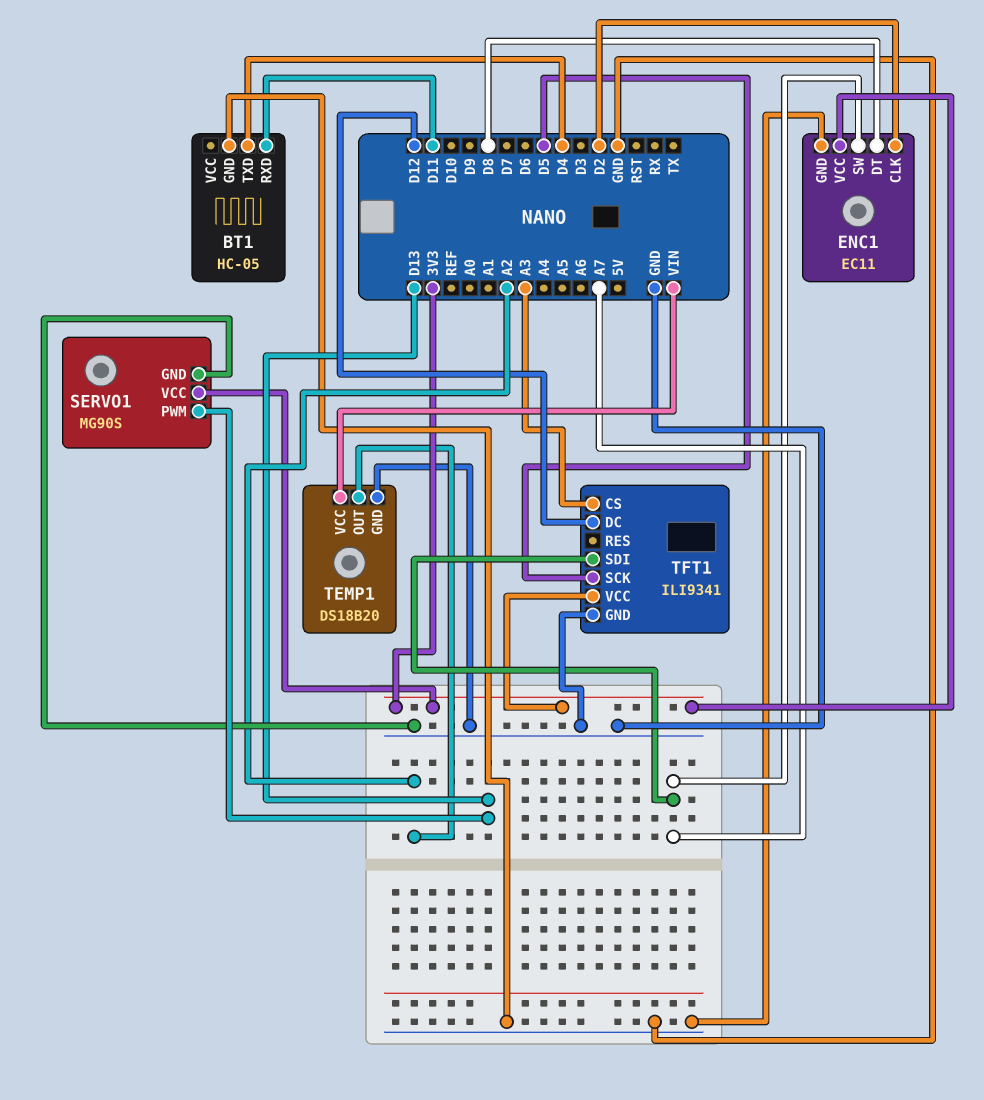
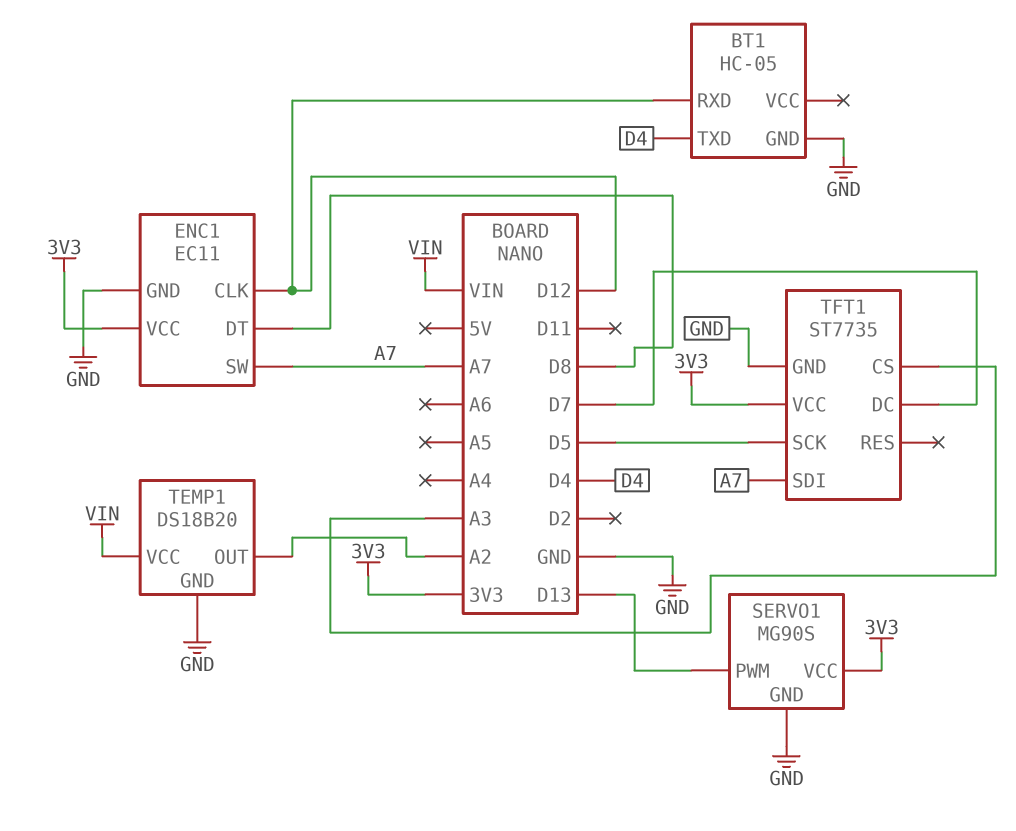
BT1 pin RXD: D11 -> D12
ENC1 pin CLK: D2 -> D12
TFT1: ILI9341 -> ST7735
TFT1 pin DC: D12 -> D7

